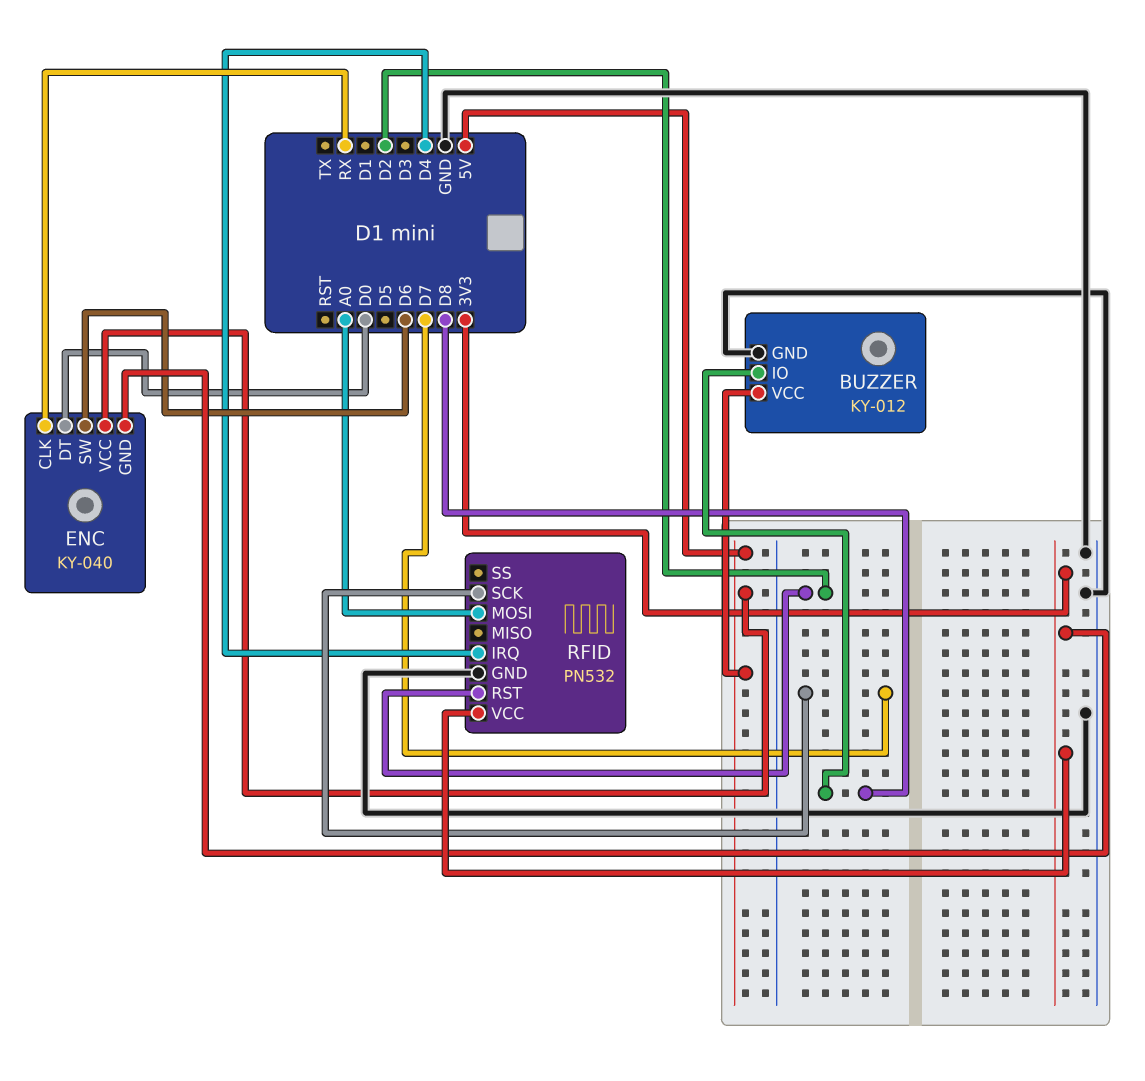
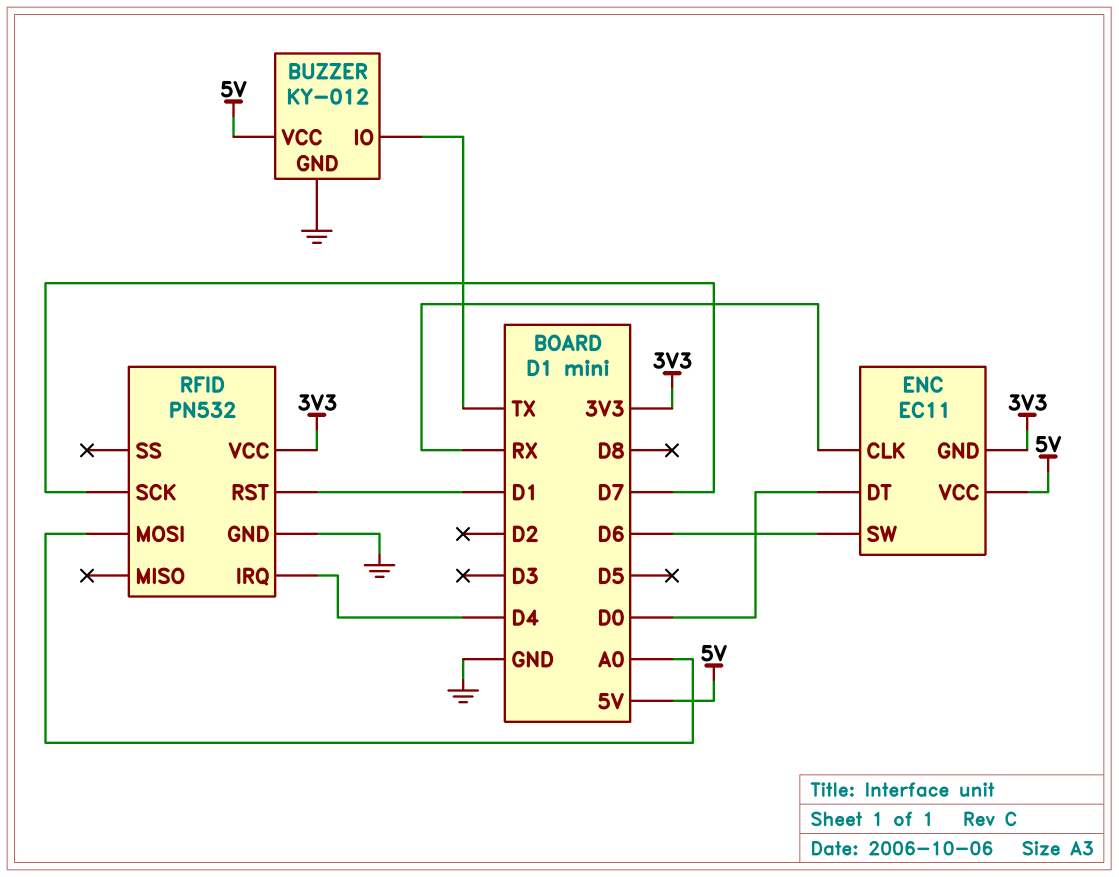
BUZZER pin IO: D8 -> TX
ENC: KY-040 -> EC11
RFID pin RST: D2 -> D1

